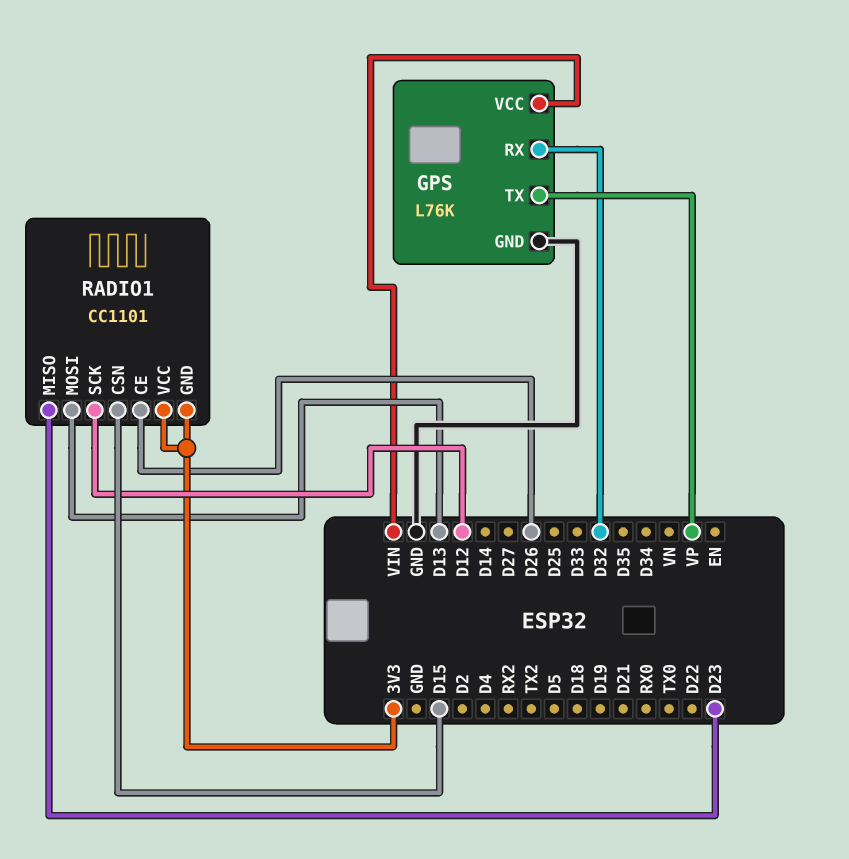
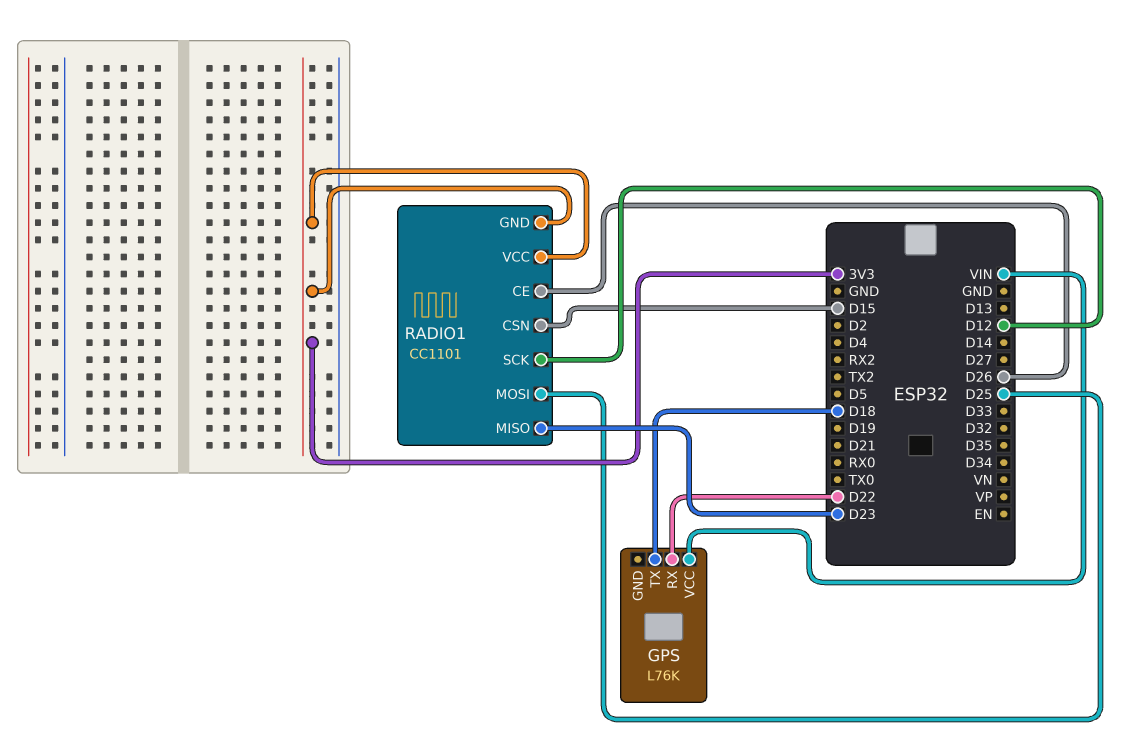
GPS pin GND: GND -> none
GPS pin RX: D32 -> D22
GPS pin TX: VP -> D18
RADIO1 pin MOSI: D13 -> D25

